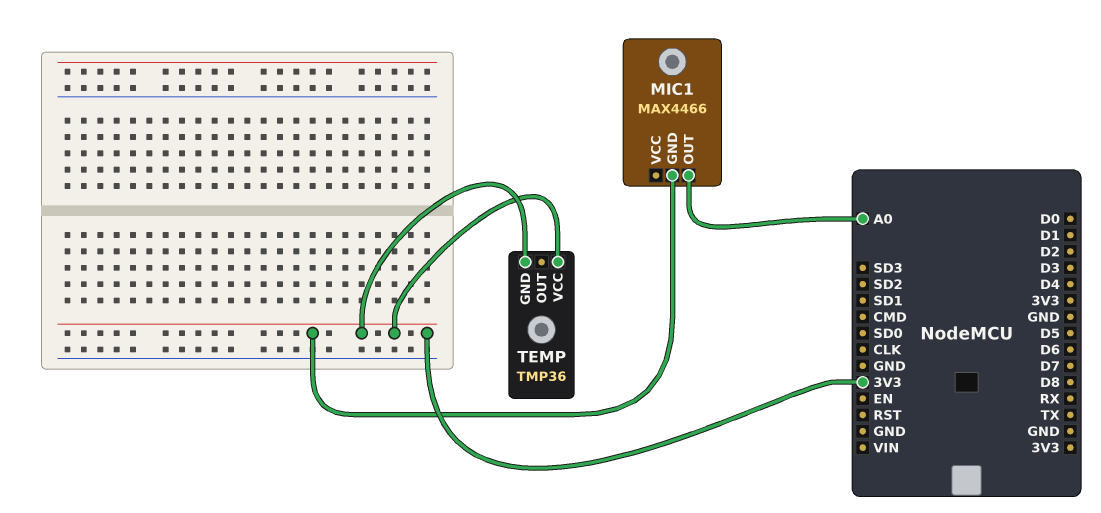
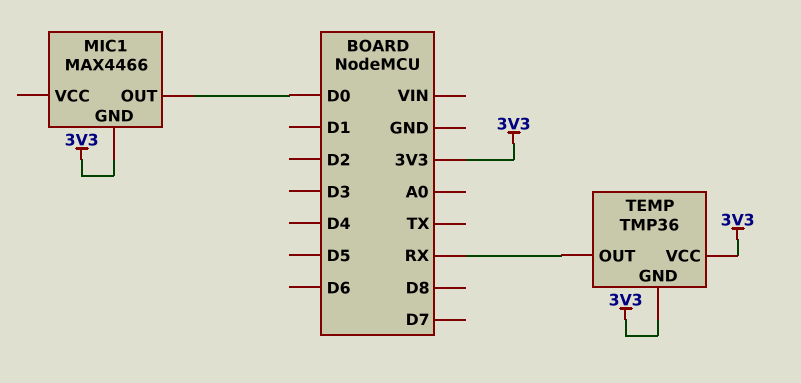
MIC1 pin OUT: A0 -> D0
TEMP pin OUT: none -> RX

